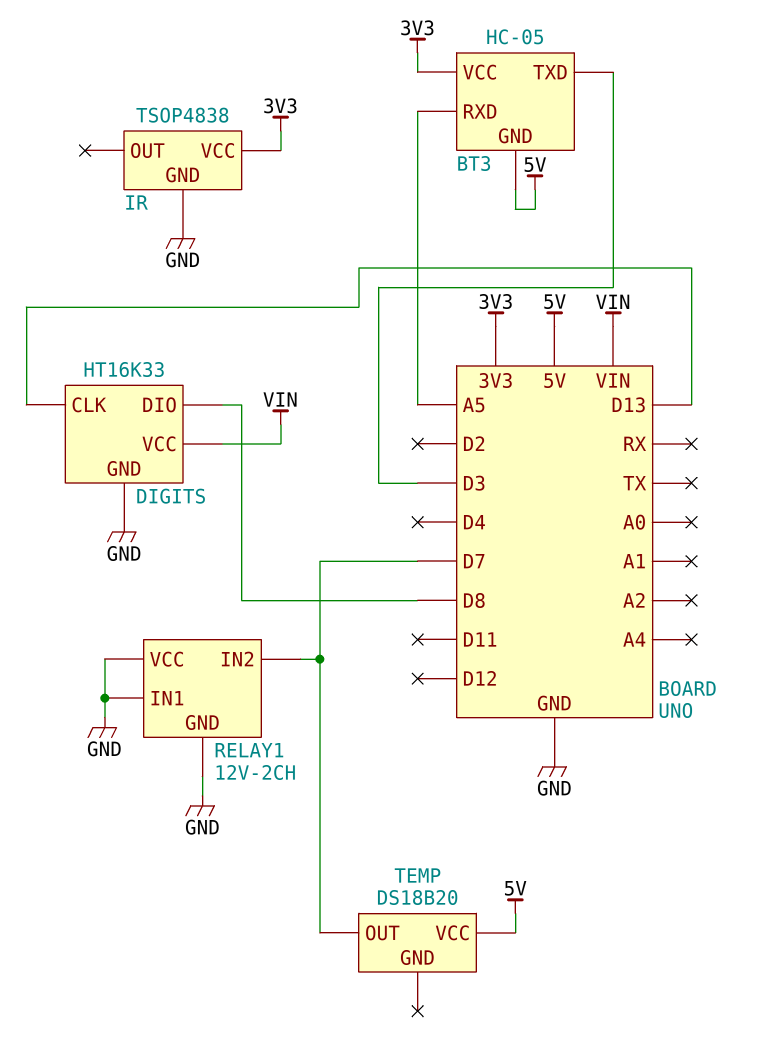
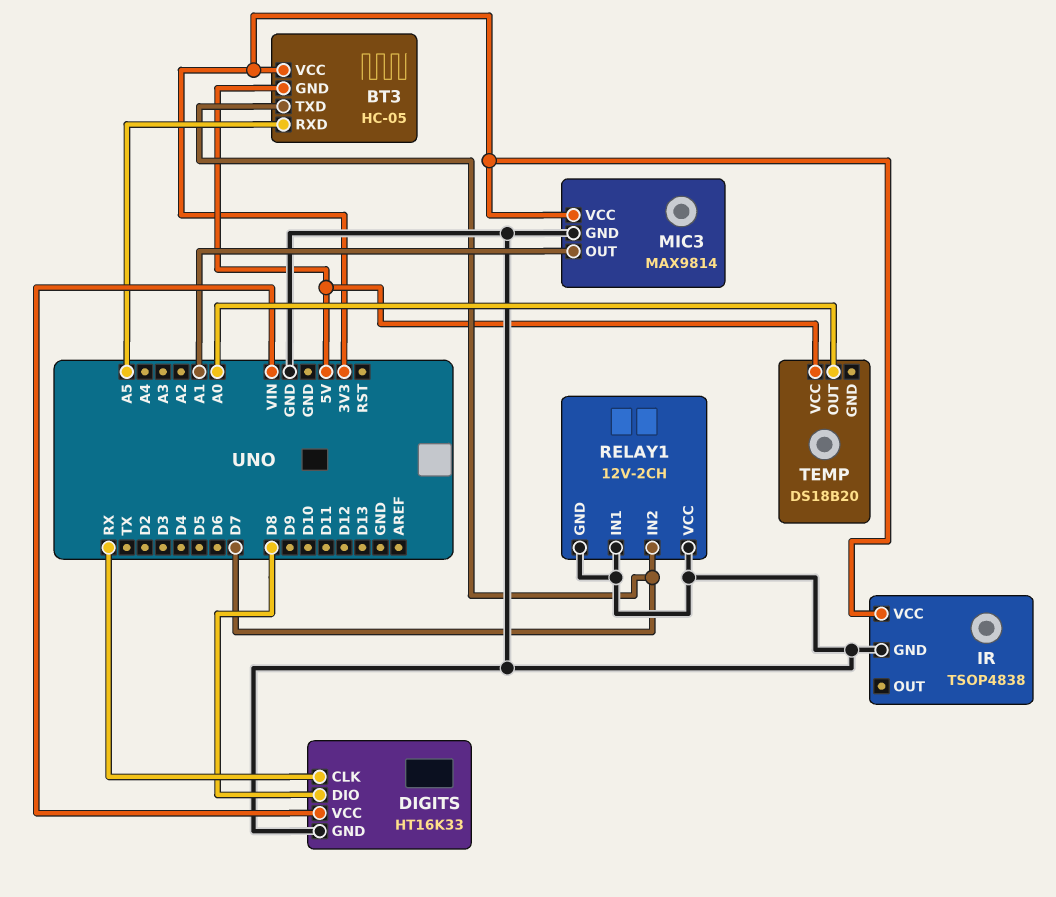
BT3 pin TXD: D3 -> D7
DIGITS pin CLK: D13 -> RX
MIC3: none -> MAX9814
MIC3 pin GND: none -> GND
MIC3 pin OUT: none -> A1
MIC3 pin VCC: none -> 3V3
TEMP pin OUT: D7 -> A0

